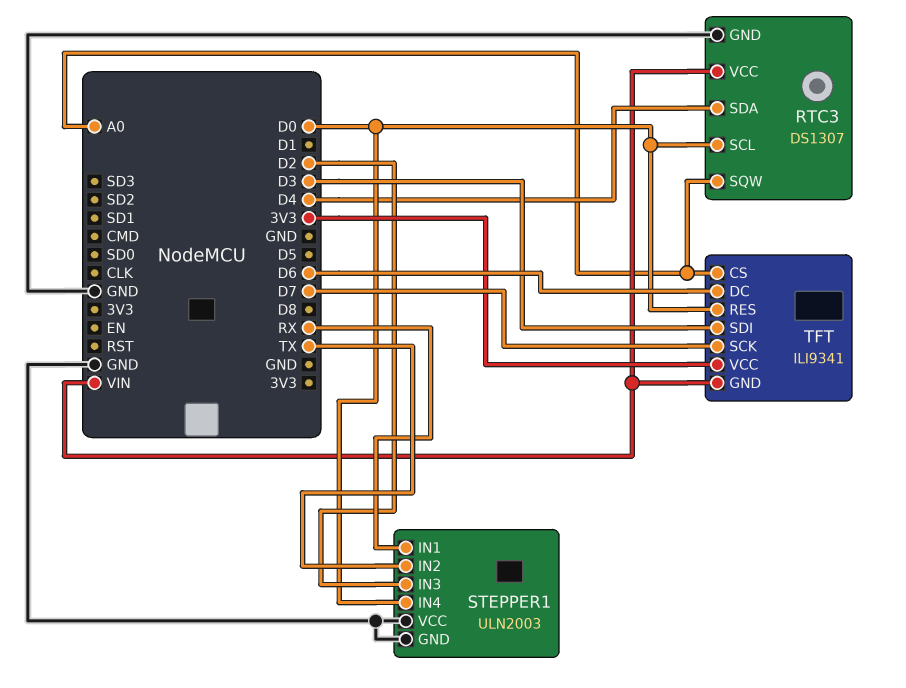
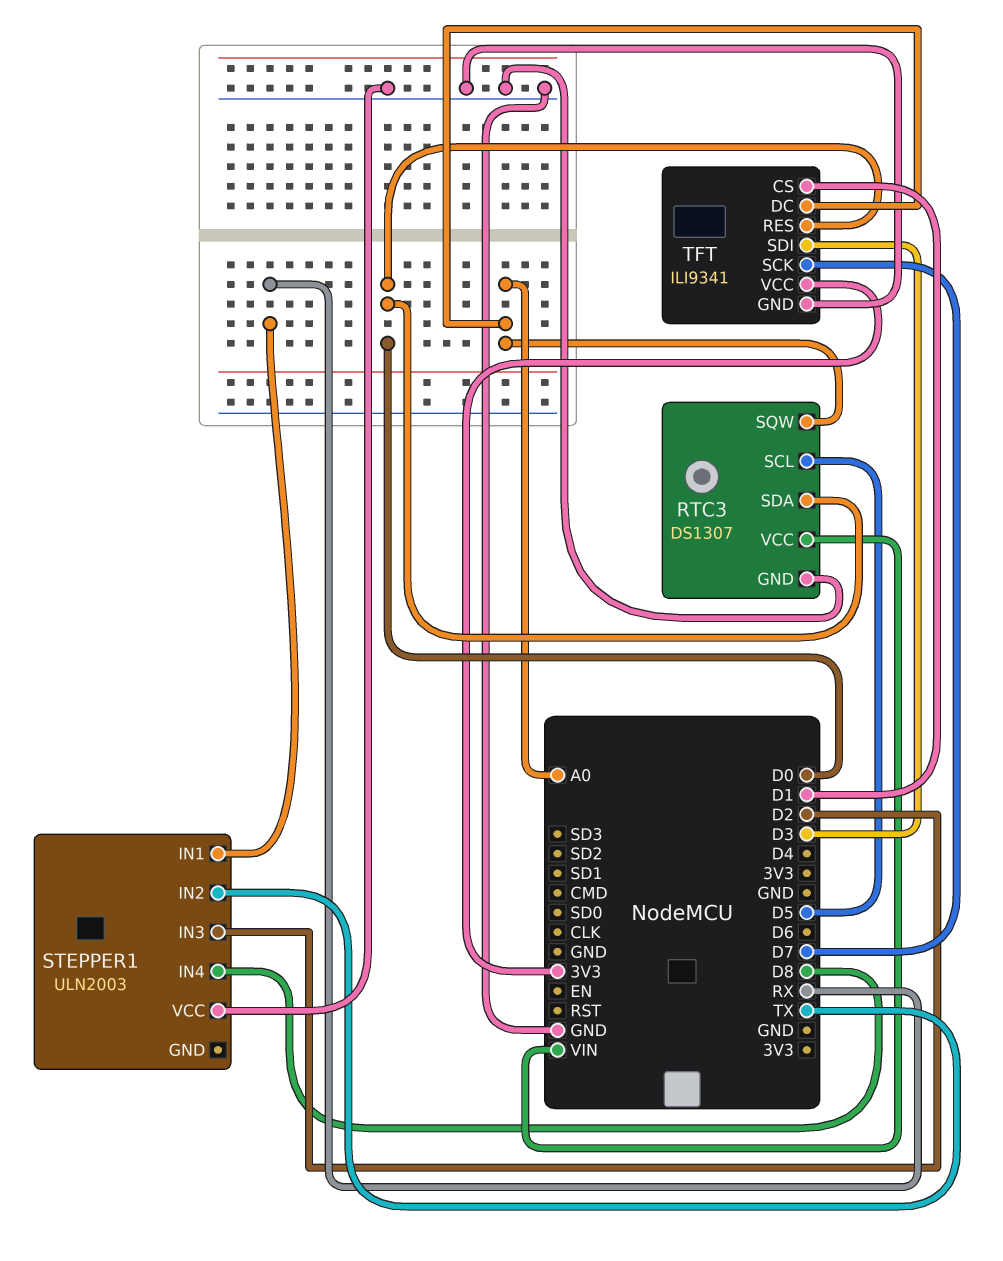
RTC3 pin SCL: D0 -> D5
RTC3 pin SDA: D4 -> D0
STEPPER1 pin GND: GND -> none
STEPPER1 pin IN4: D0 -> D8
TFT pin CS: A0 -> D1
TFT pin DC: D6 -> A0
TFT pin GND: VIN -> GND

